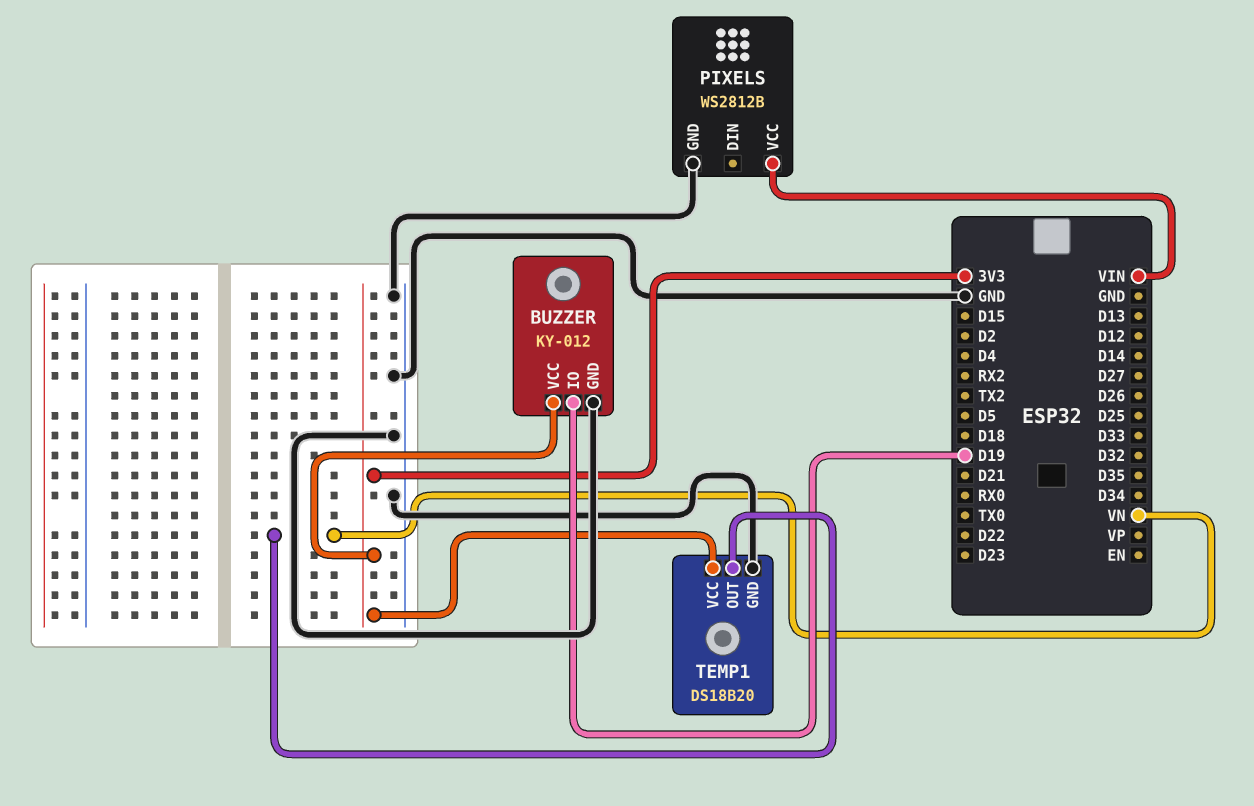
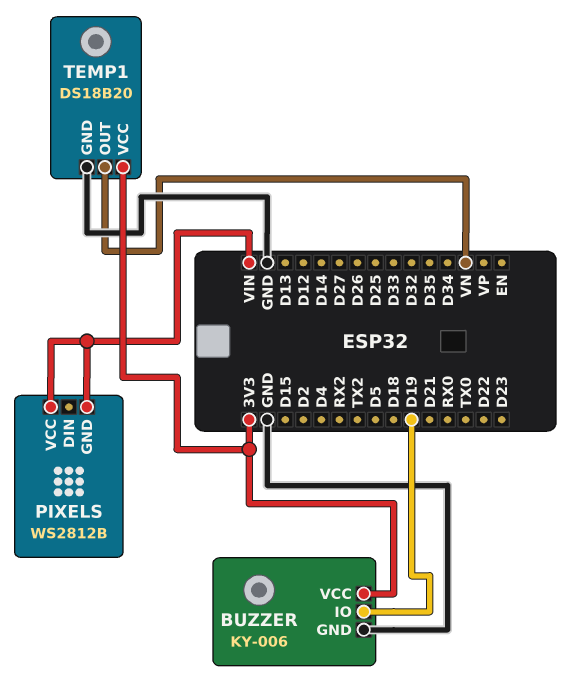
BUZZER: KY-012 -> KY-006
PIXELS pin GND: GND -> VIN

